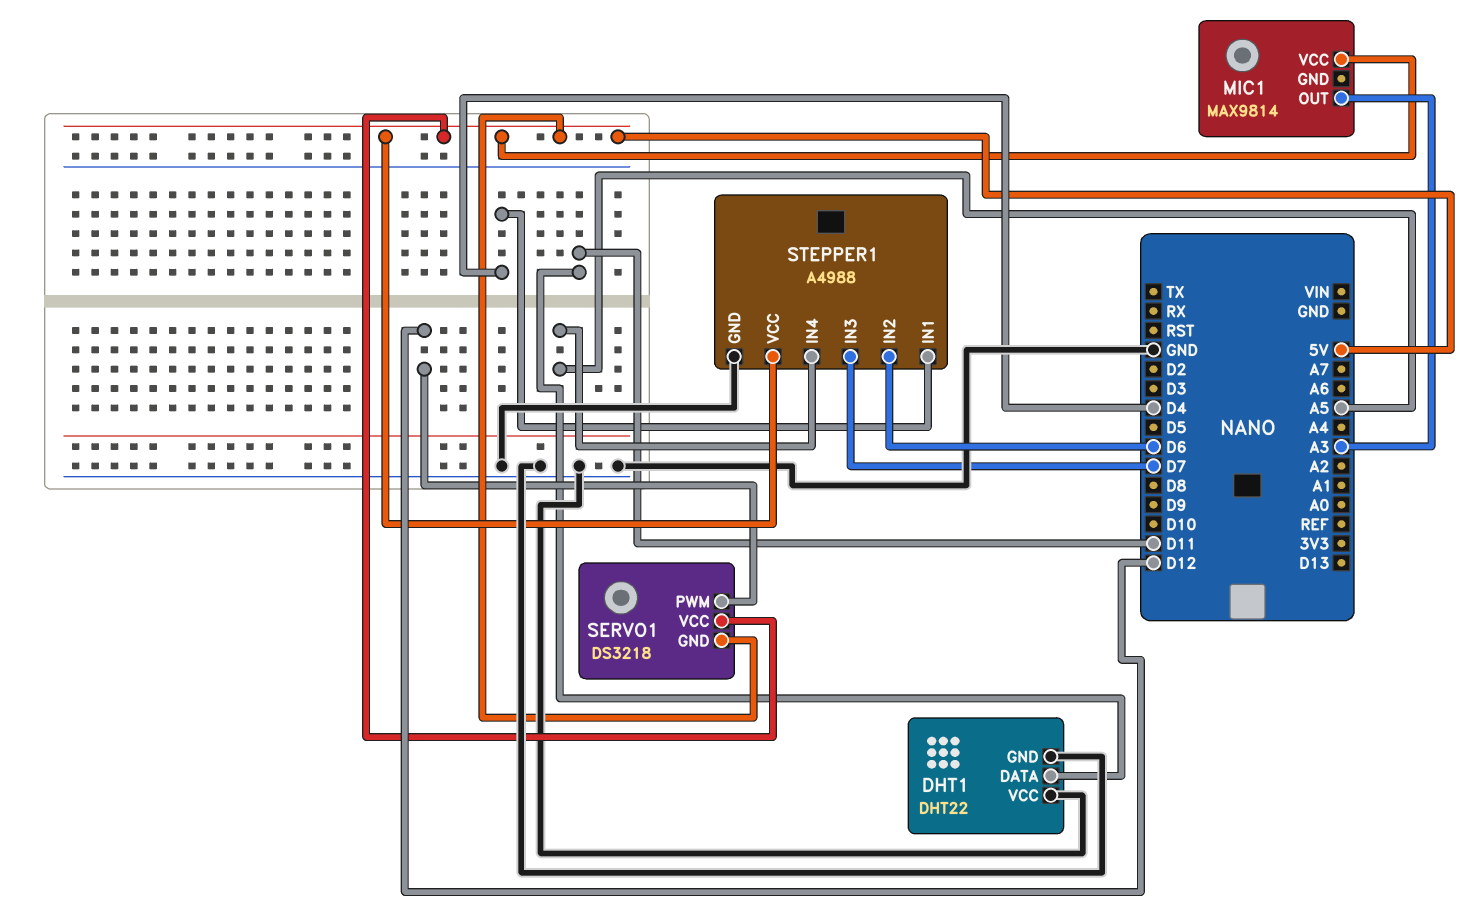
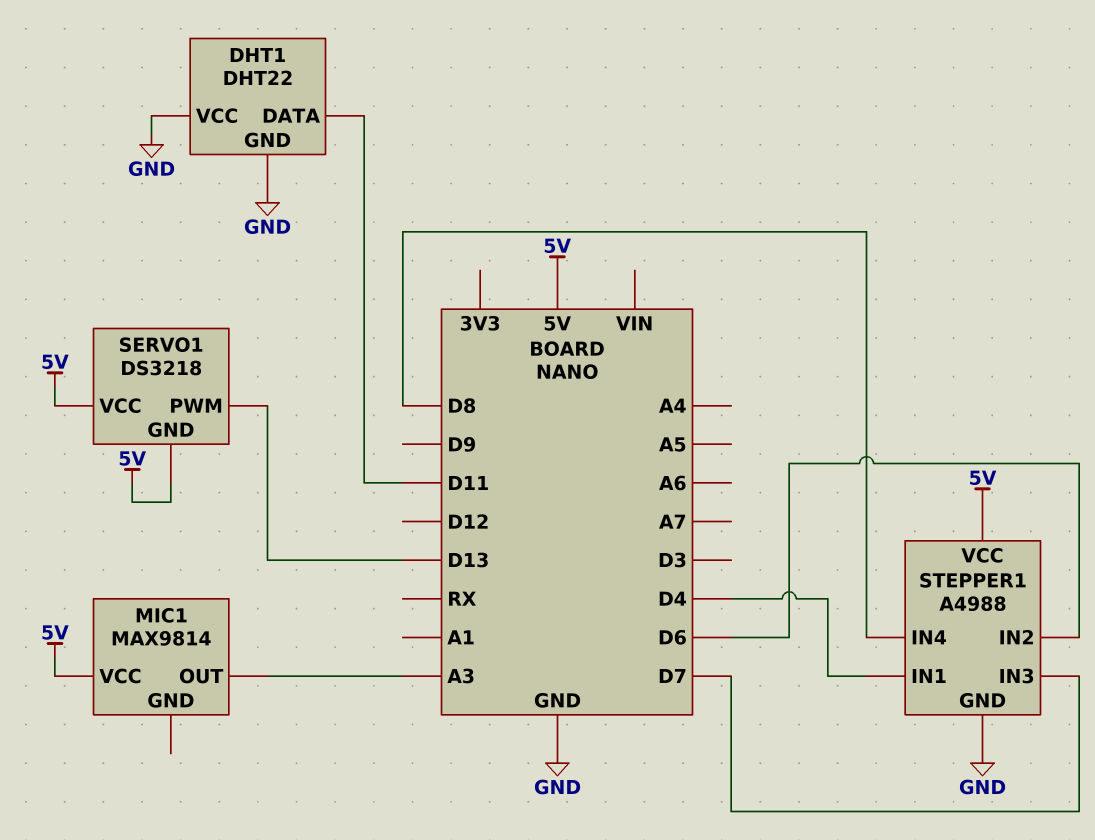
SERVO1 pin PWM: D12 -> D13
STEPPER1 pin IN4: A5 -> D8

